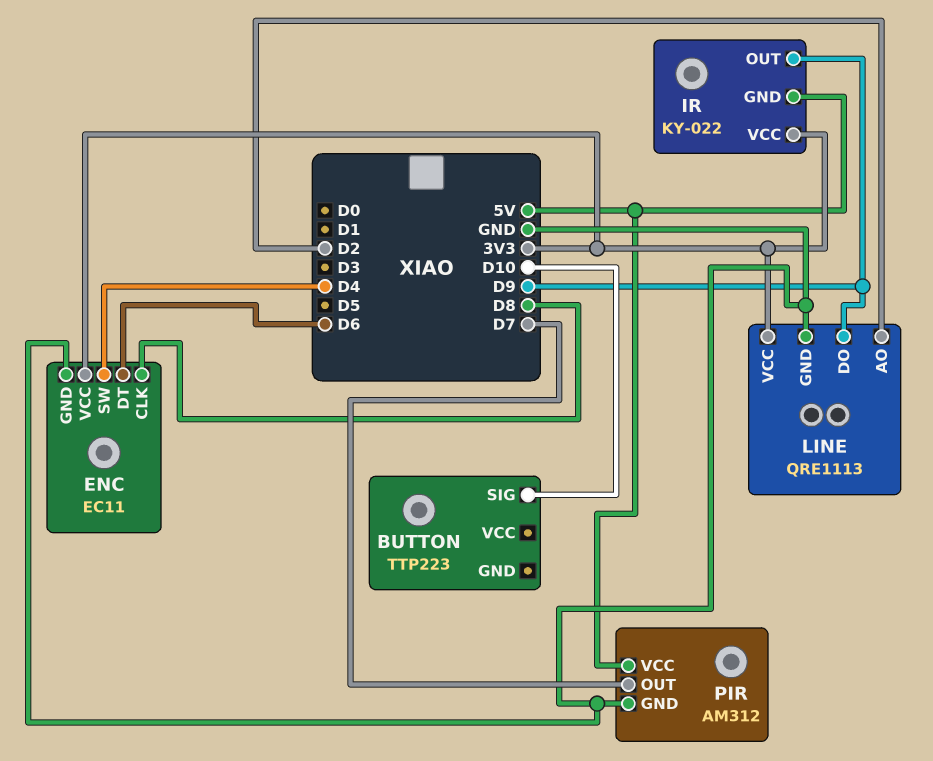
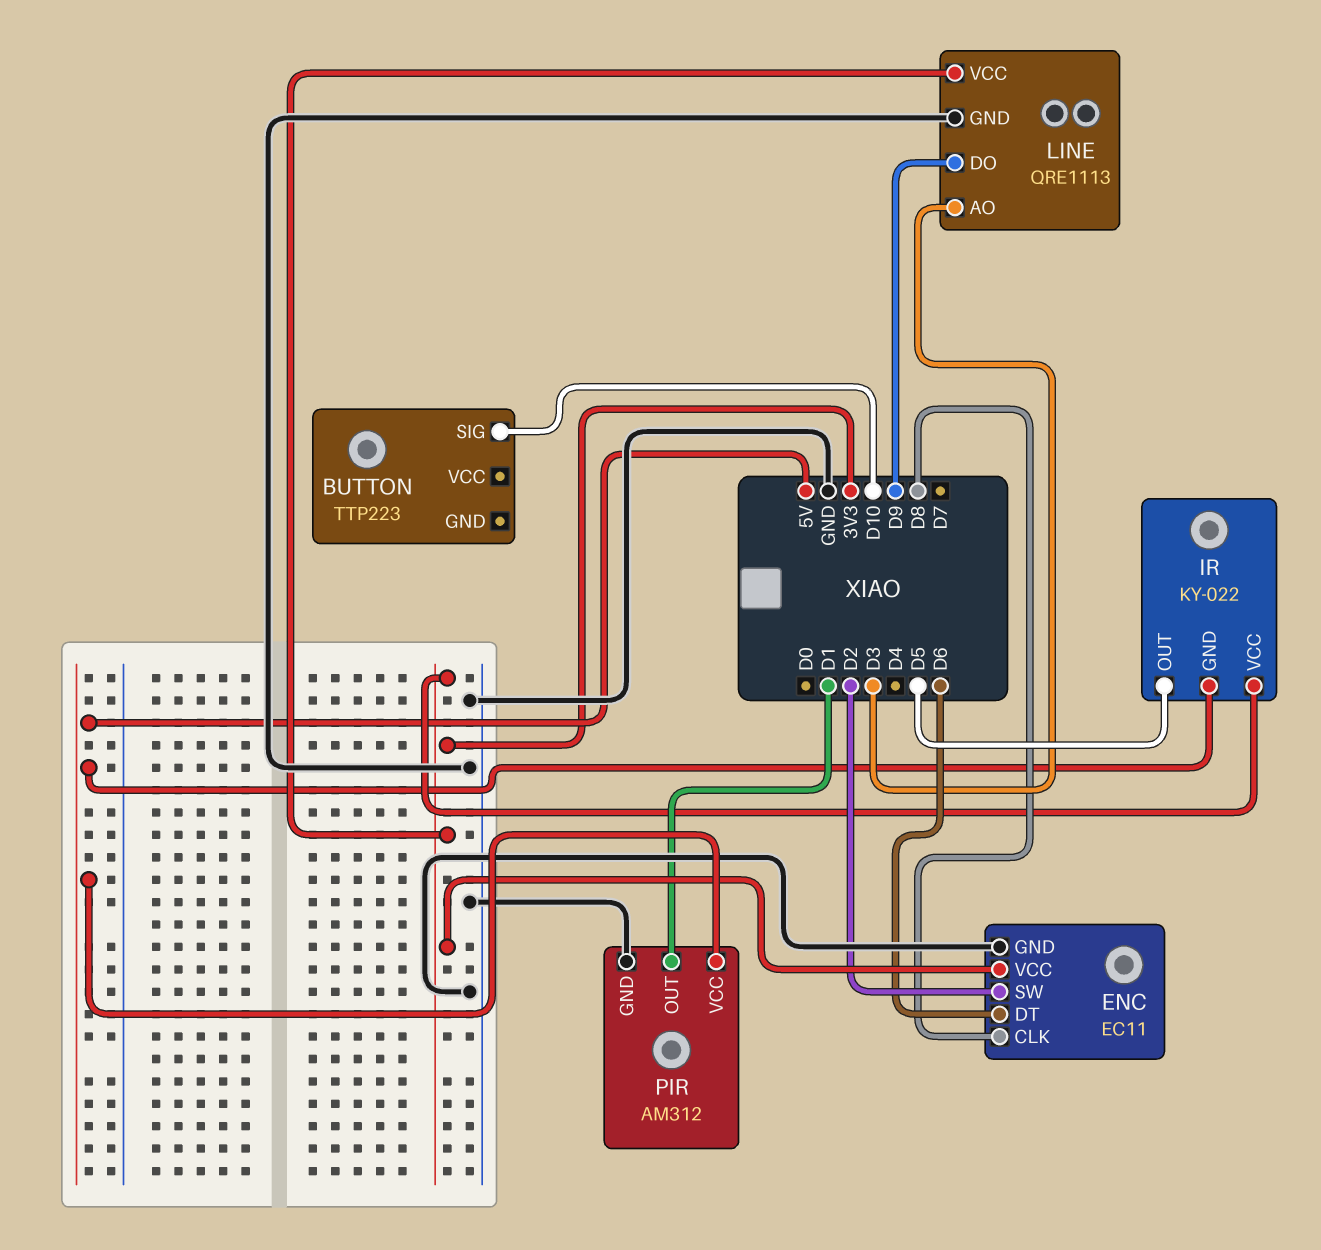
ENC pin SW: D4 -> D2
IR pin OUT: D9 -> D5
LINE pin AO: D2 -> D3
PIR pin OUT: D7 -> D1

